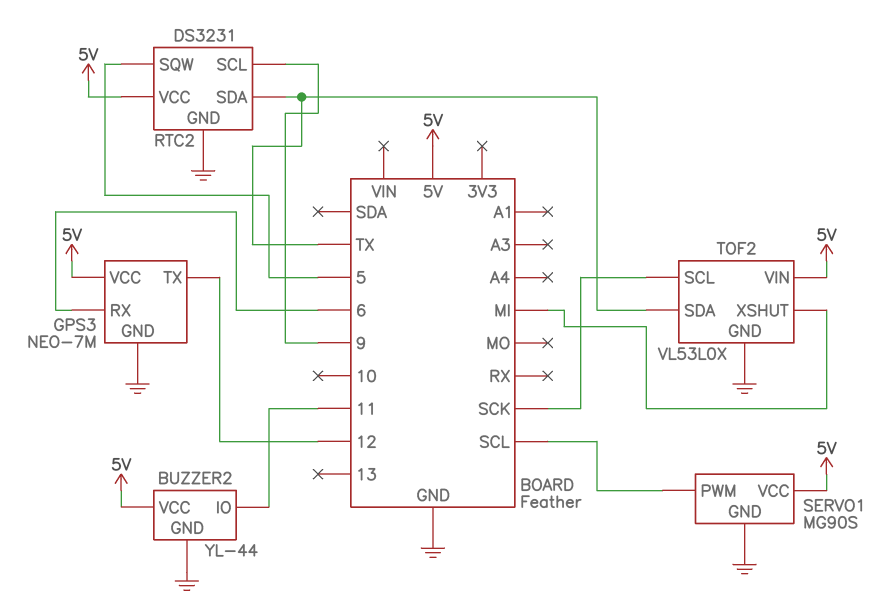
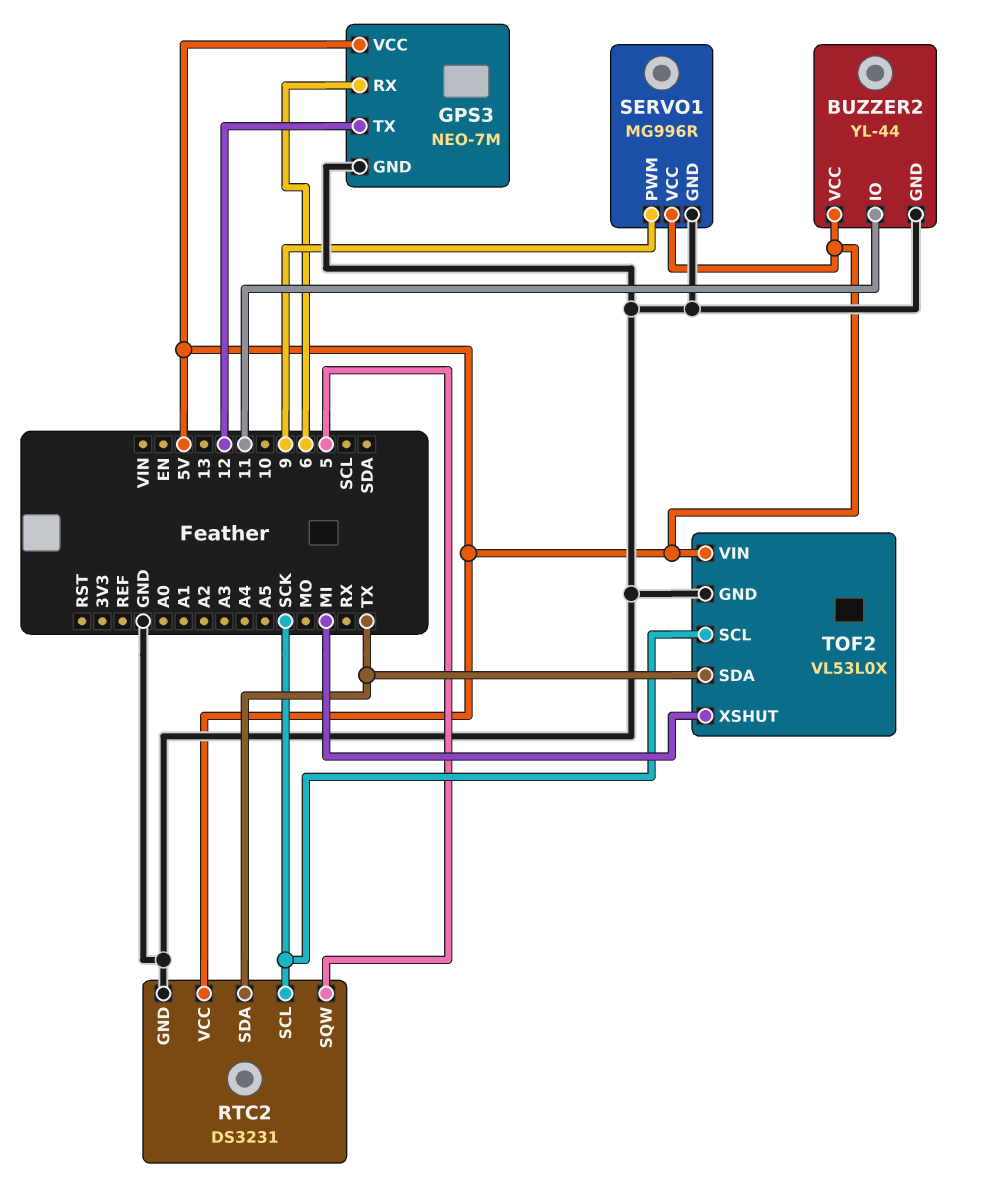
RTC2 pin SCL: 9 -> SCK
SERVO1: MG90S -> MG996R
SERVO1 pin PWM: SCL -> 9

